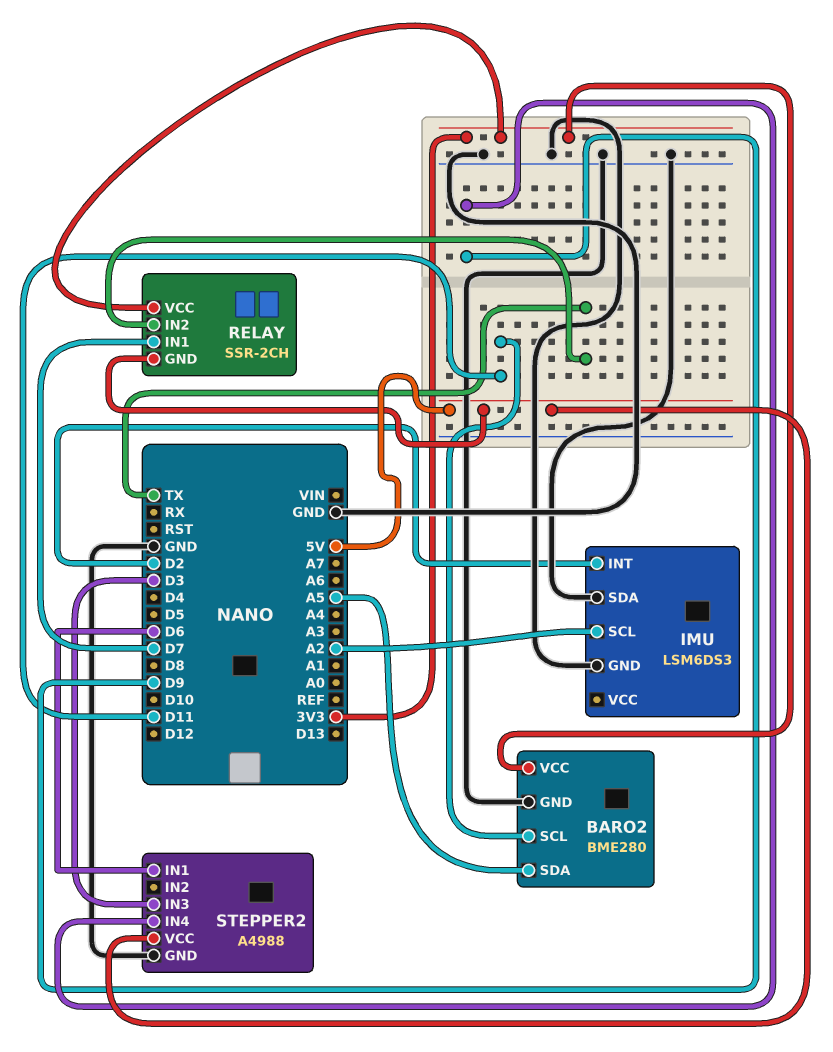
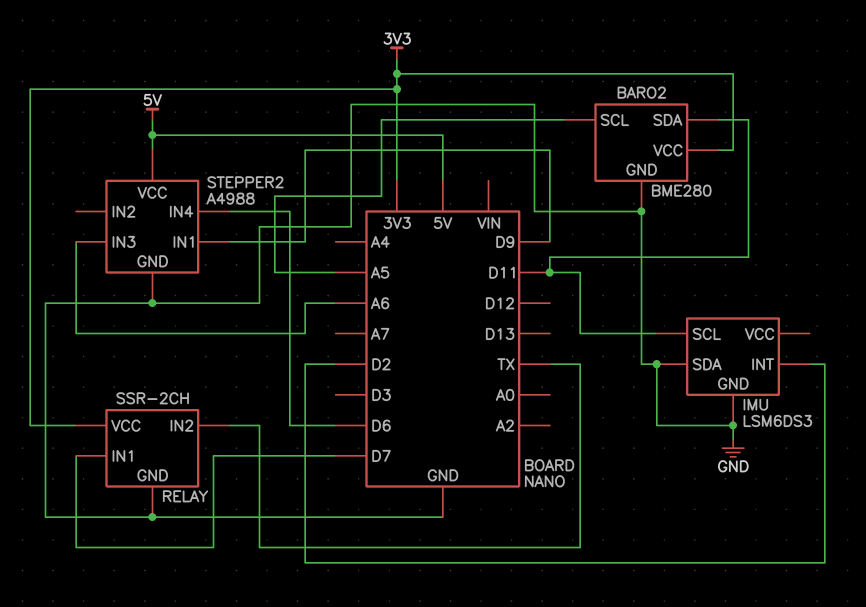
BARO2 pin SCL: D11 -> A5
BARO2 pin SDA: A5 -> D11
IMU pin SCL: A2 -> D11
RELAY pin GND: 5V -> GND
STEPPER2 pin IN1: D6 -> D9
STEPPER2 pin IN3: D3 -> A6
STEPPER2 pin IN4: D9 -> D6

